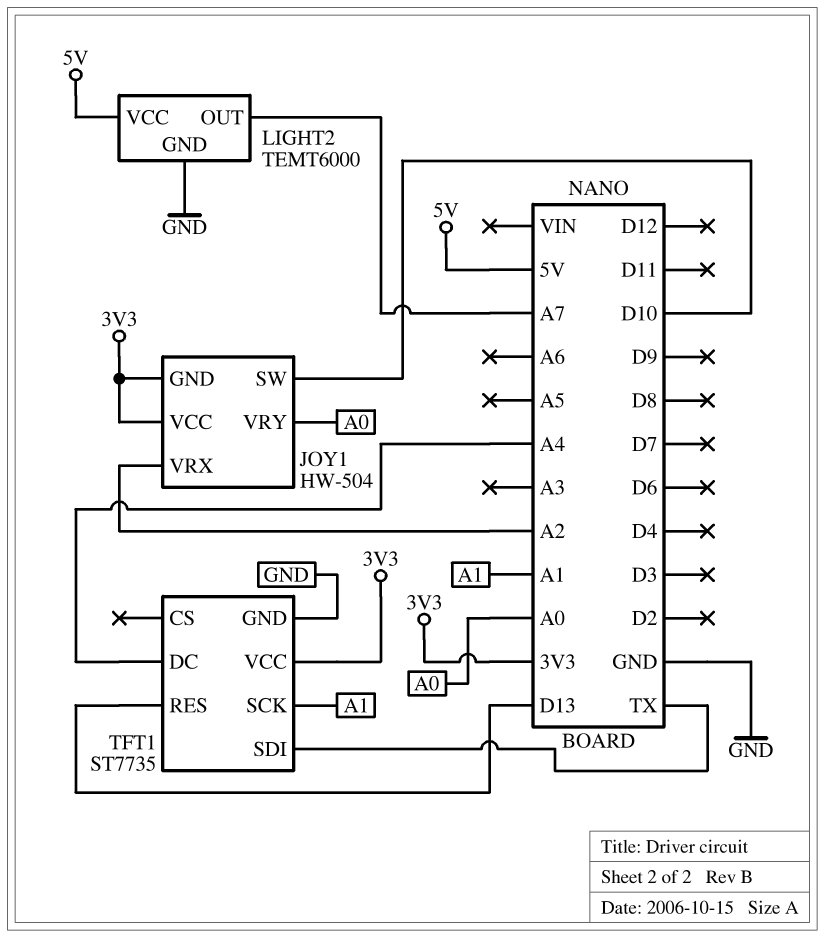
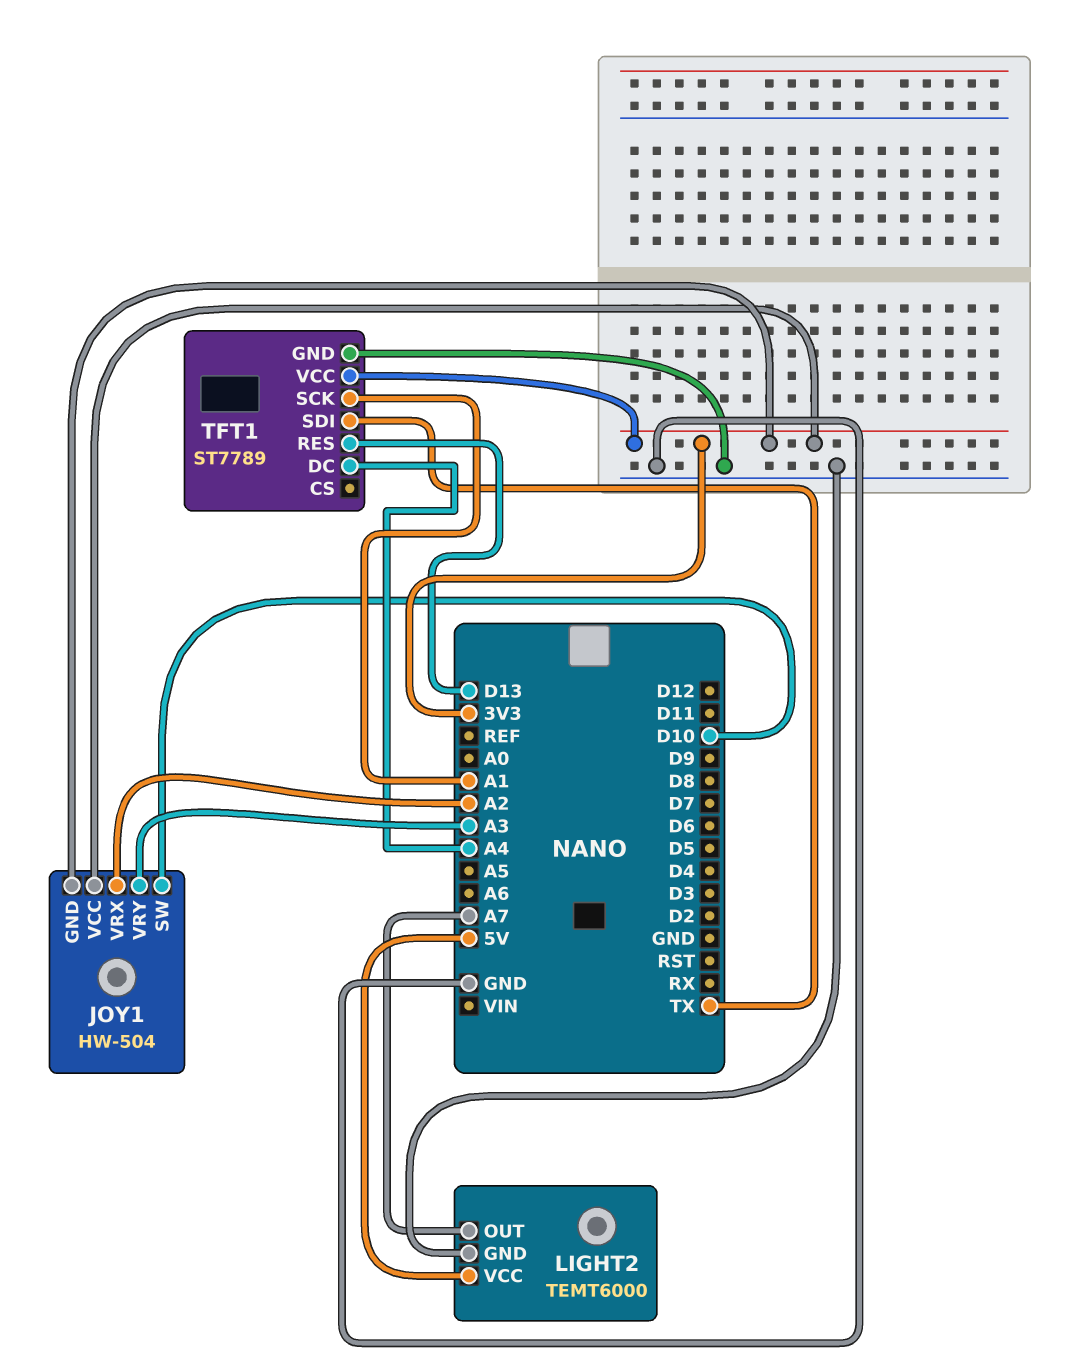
JOY1 pin VRY: A0 -> A3
TFT1: ST7735 -> ST7789

